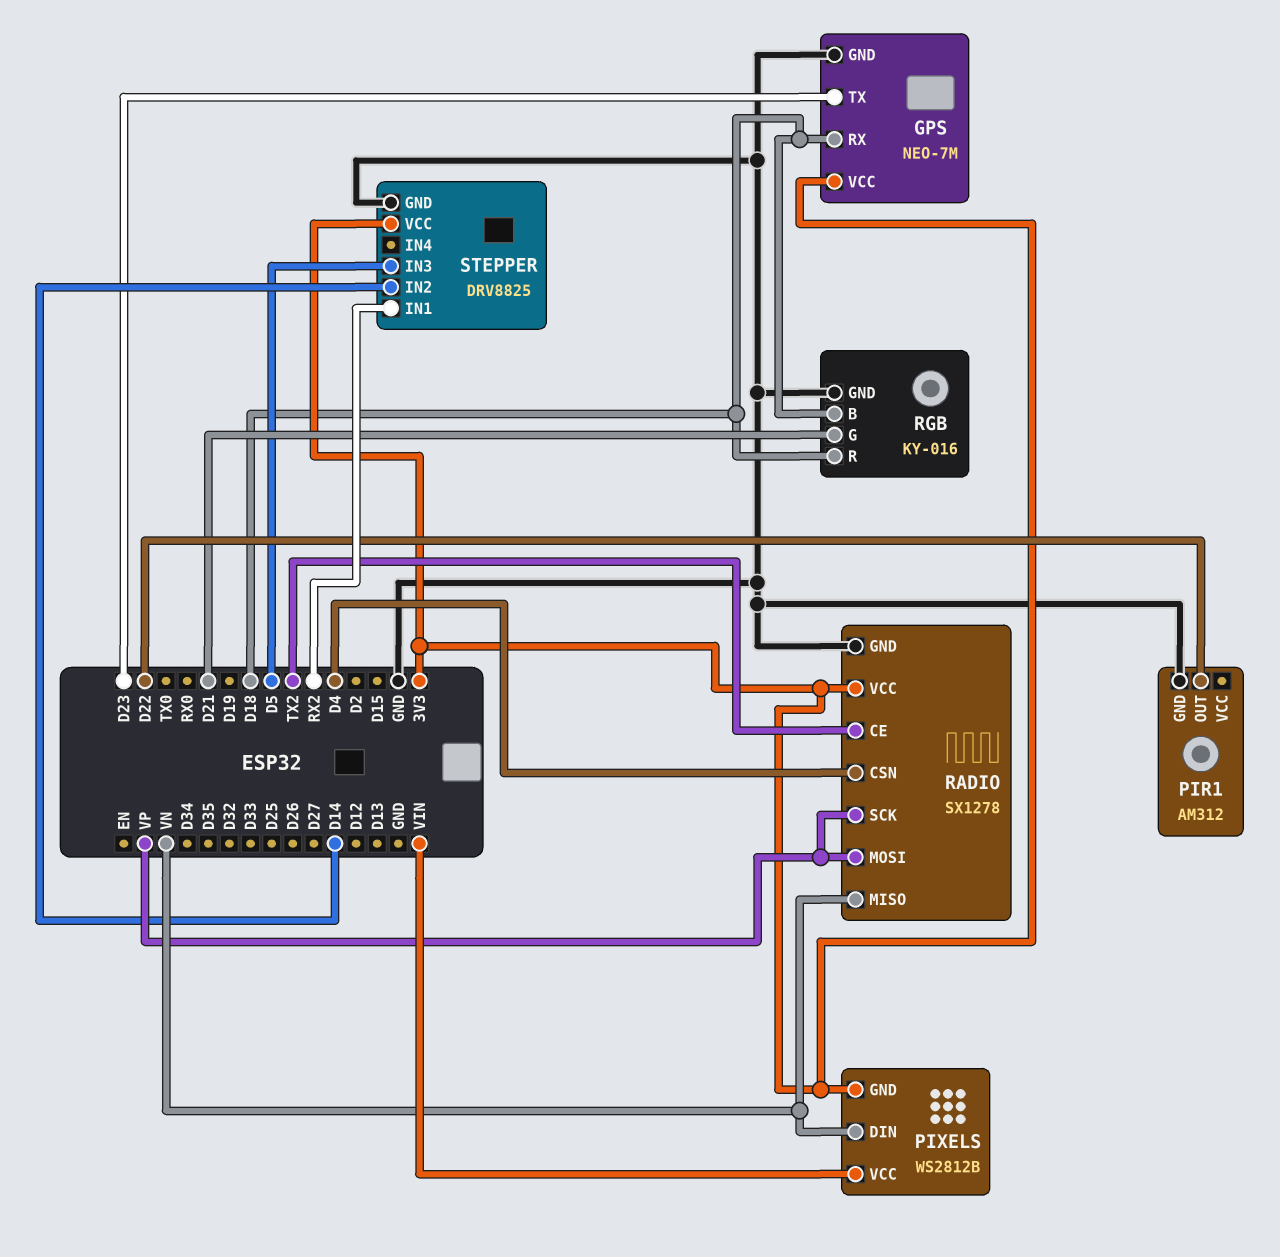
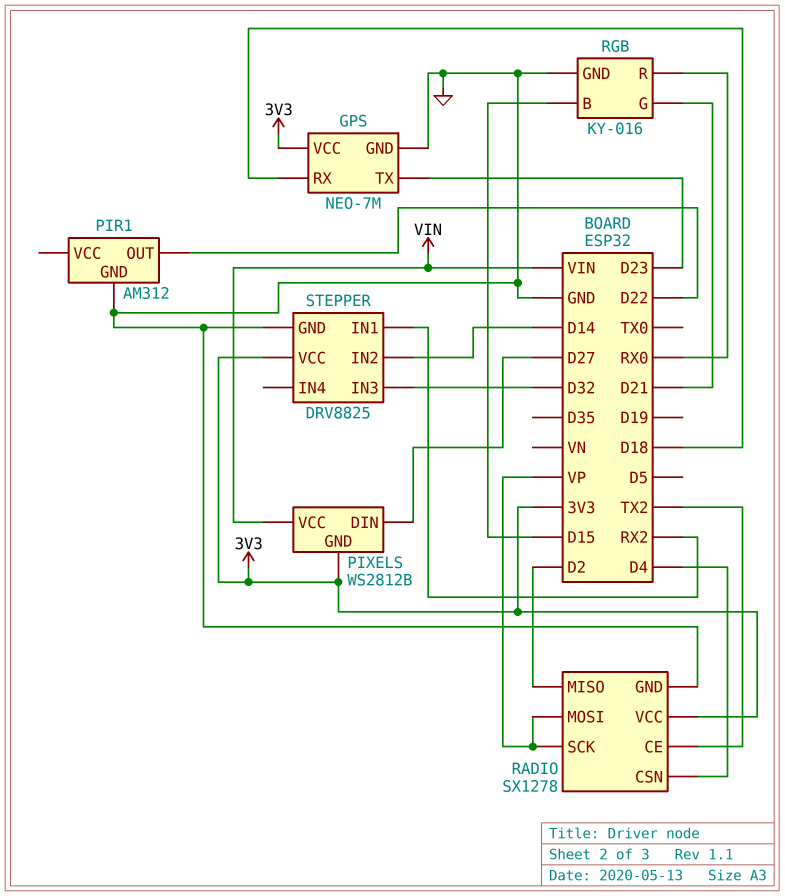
PIXELS pin DIN: VN -> D27
RADIO pin MISO: VN -> D2
RGB pin B: D18 -> D15
RGB pin R: D18 -> RX0
STEPPER pin IN3: D5 -> D32

